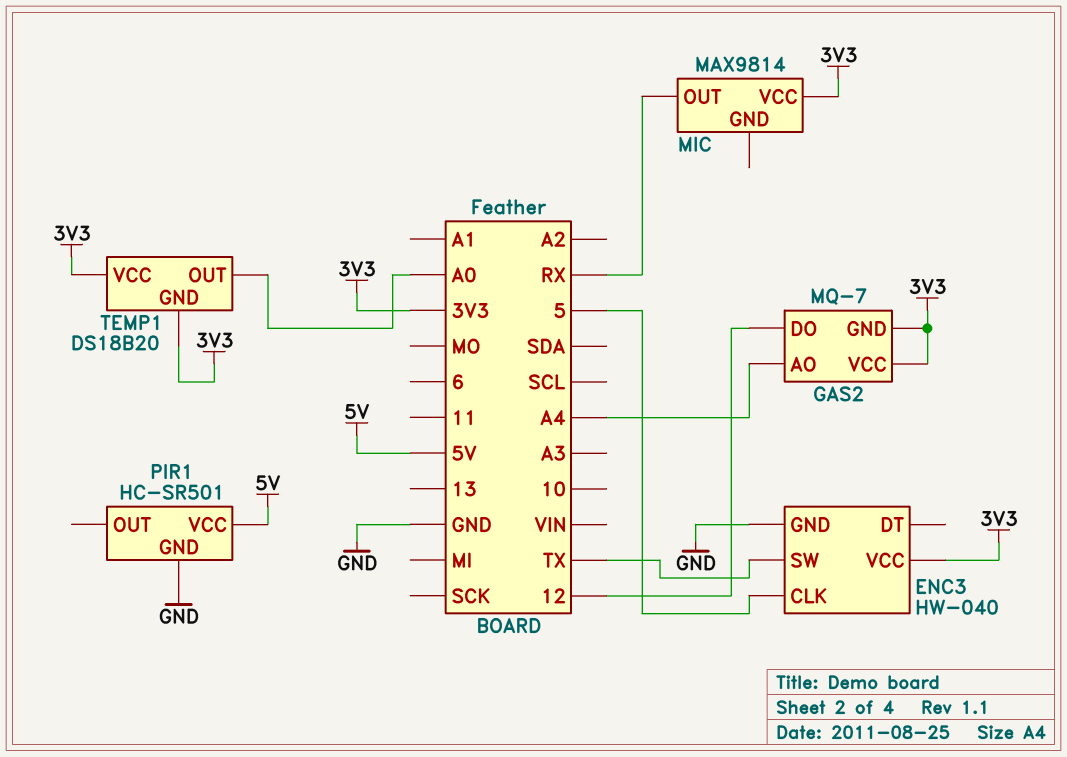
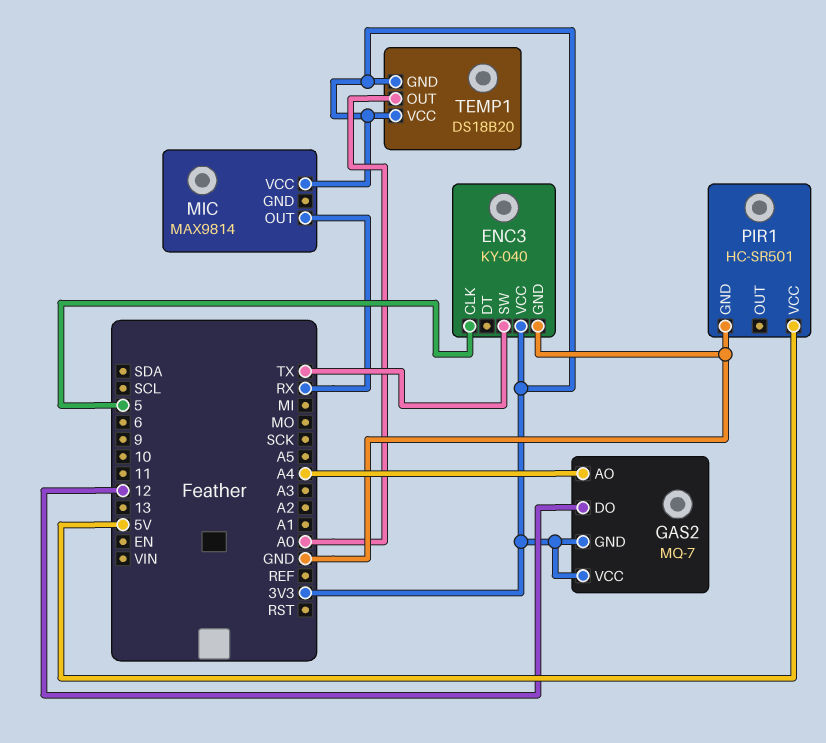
ENC3: HW-040 -> KY-040

